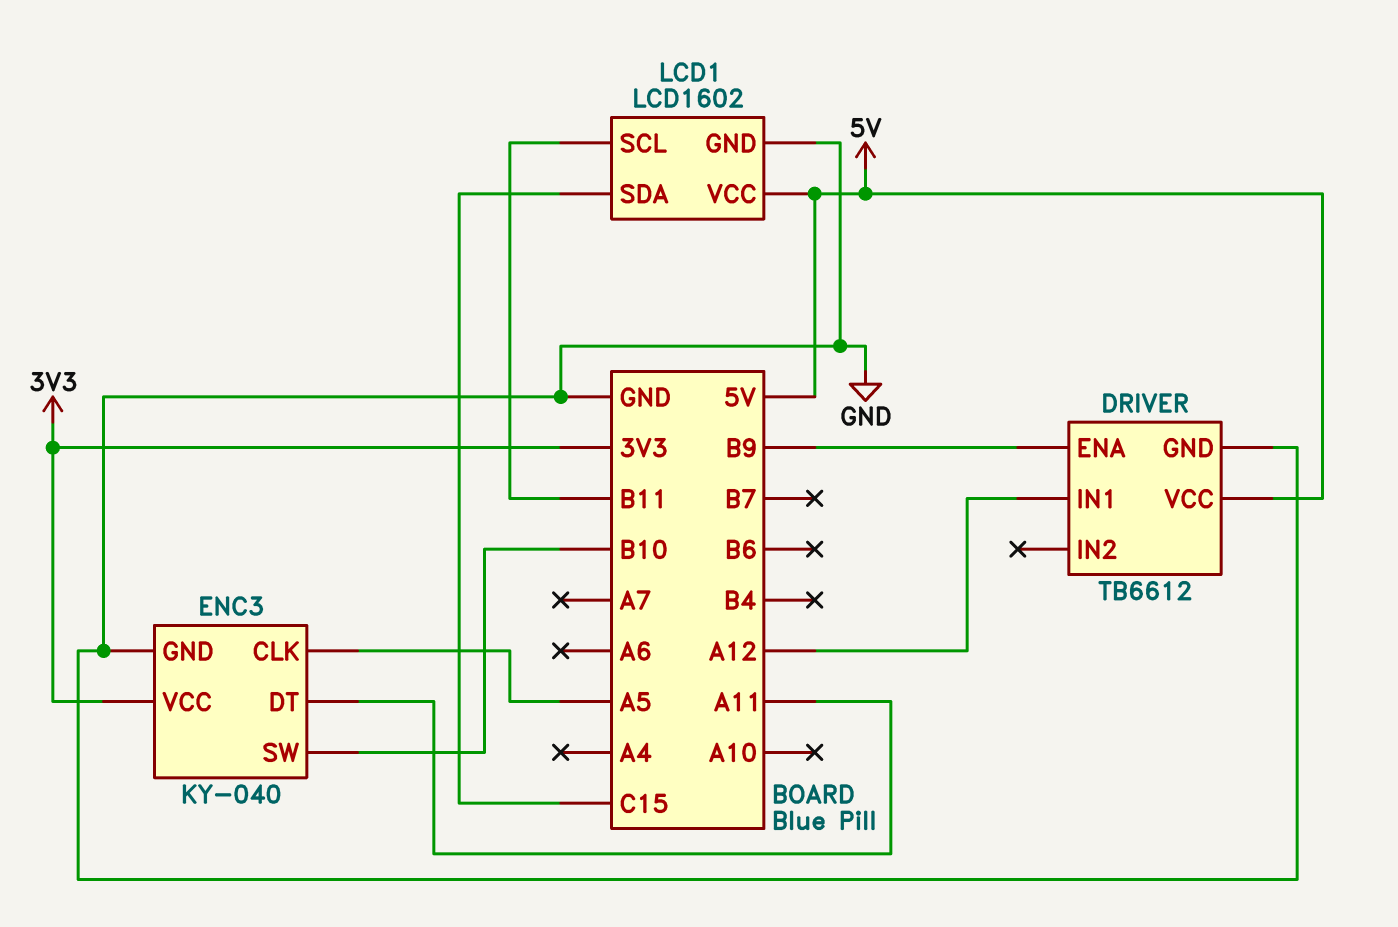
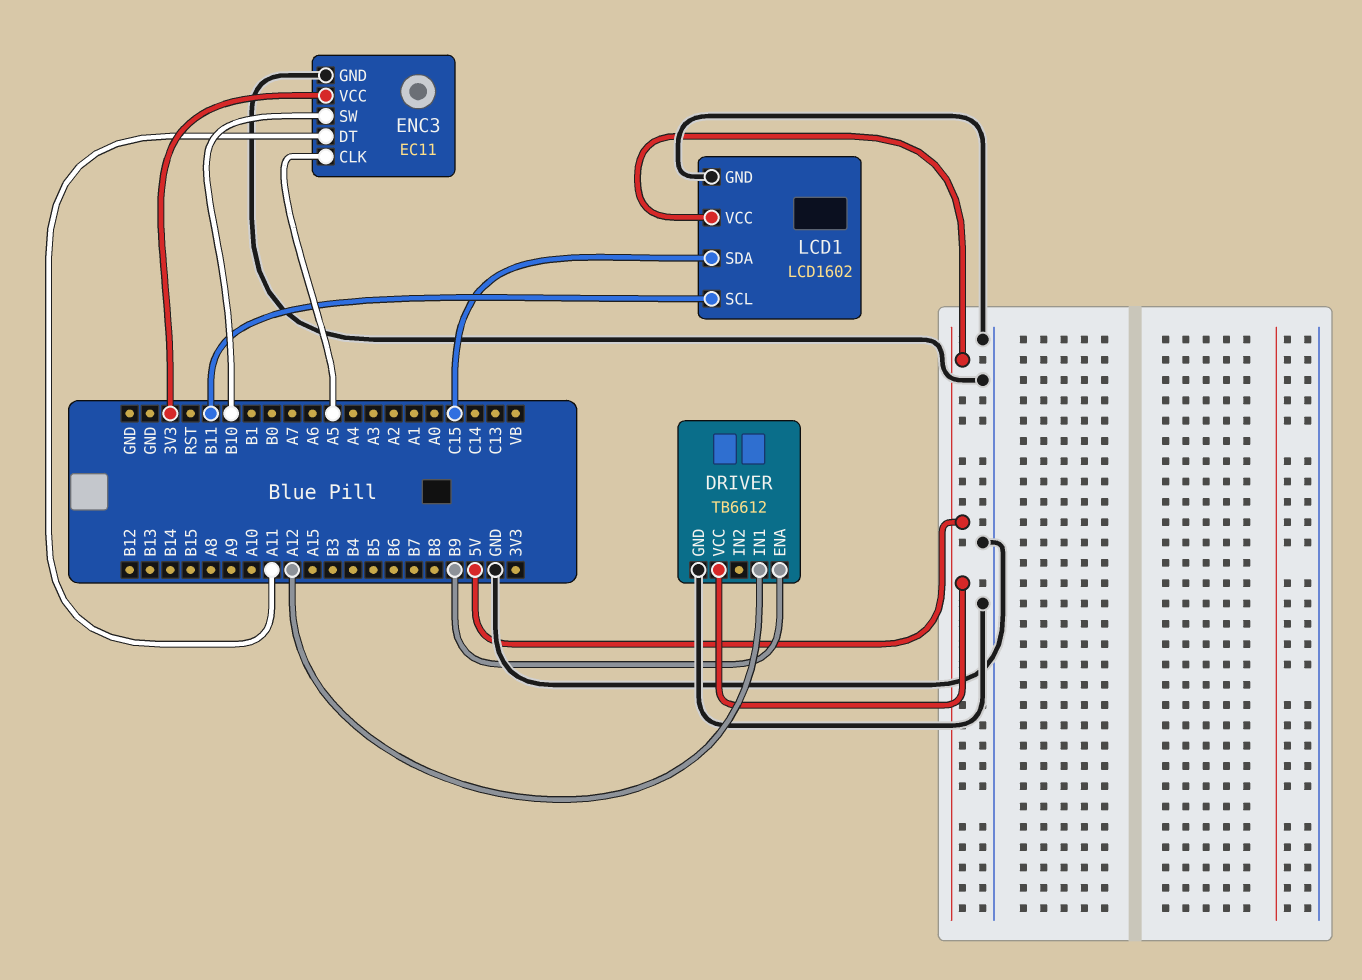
ENC3: KY-040 -> EC11

